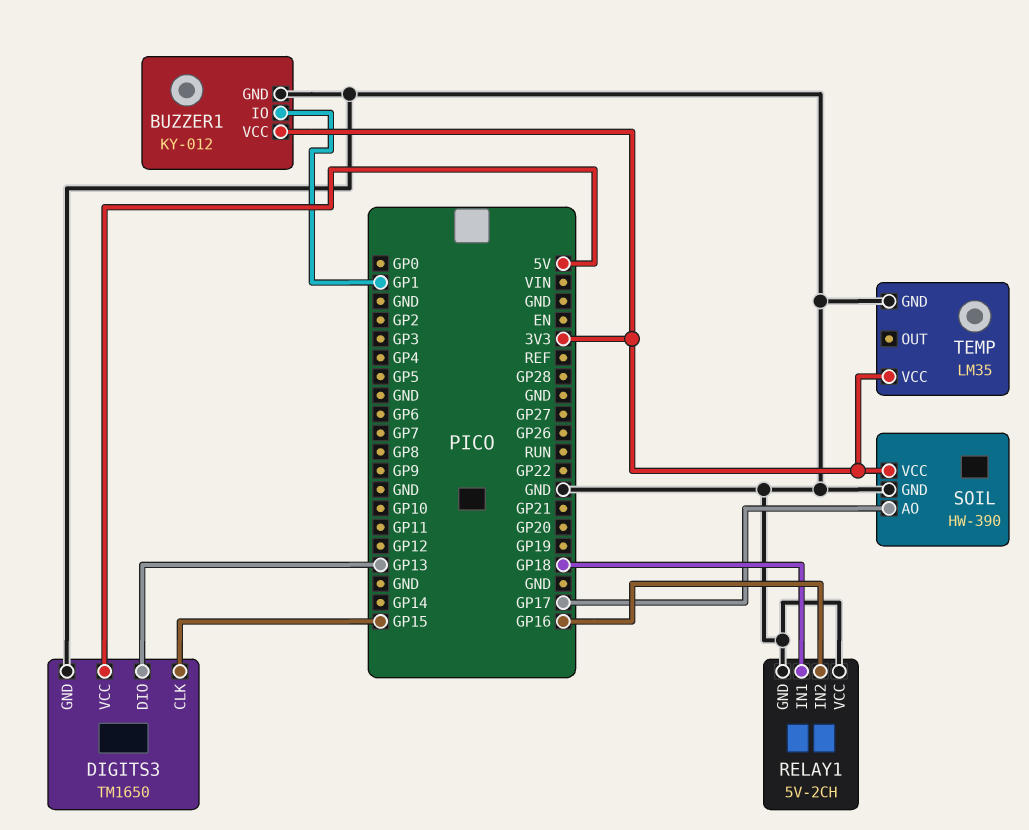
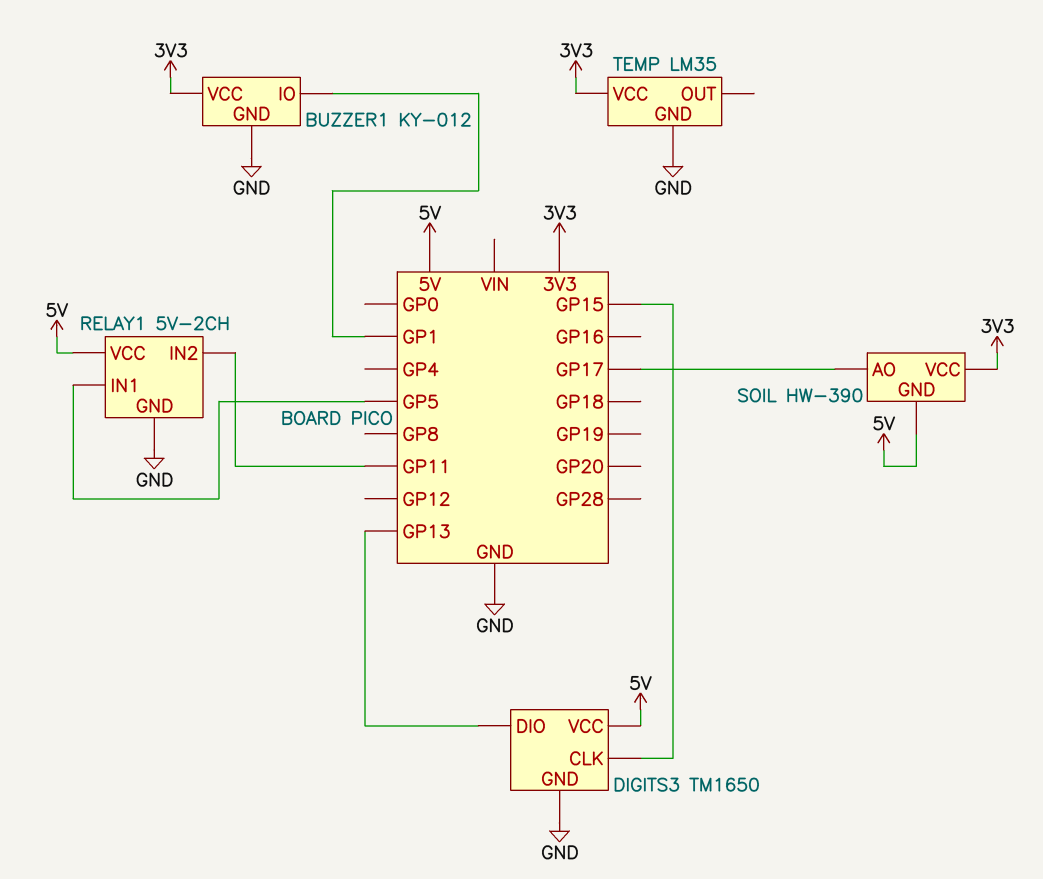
RELAY1 pin IN1: GP18 -> GP5
RELAY1 pin IN2: GP16 -> GP11
RELAY1 pin VCC: GND -> 5V
SOIL pin GND: GND -> 5V

